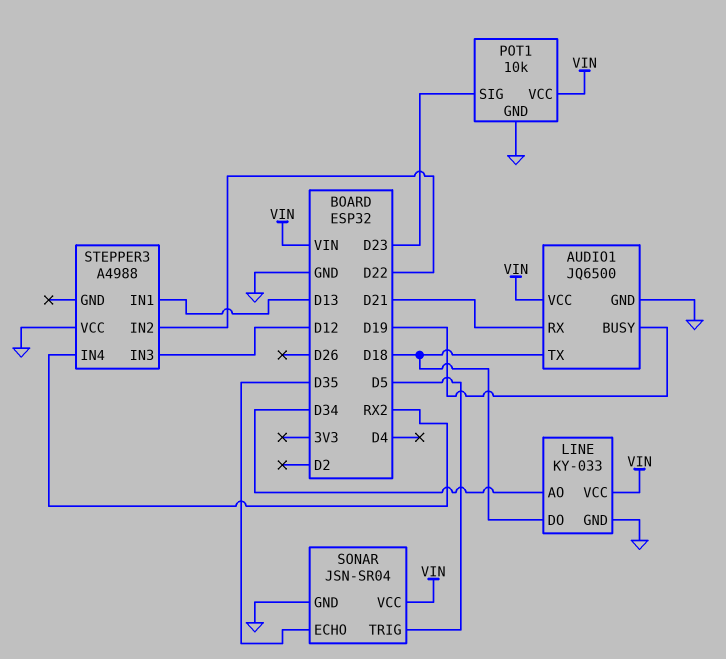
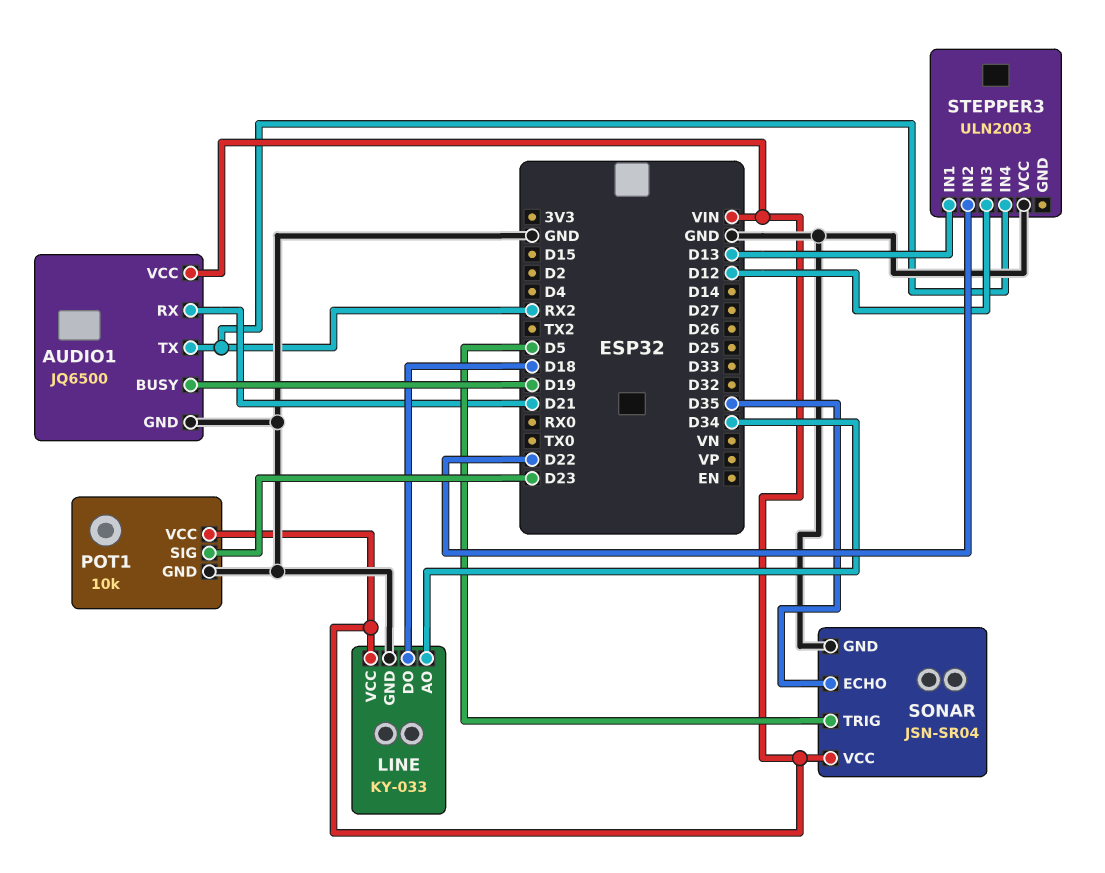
AUDIO1 pin TX: D18 -> RX2
STEPPER3: A4988 -> ULN2003

